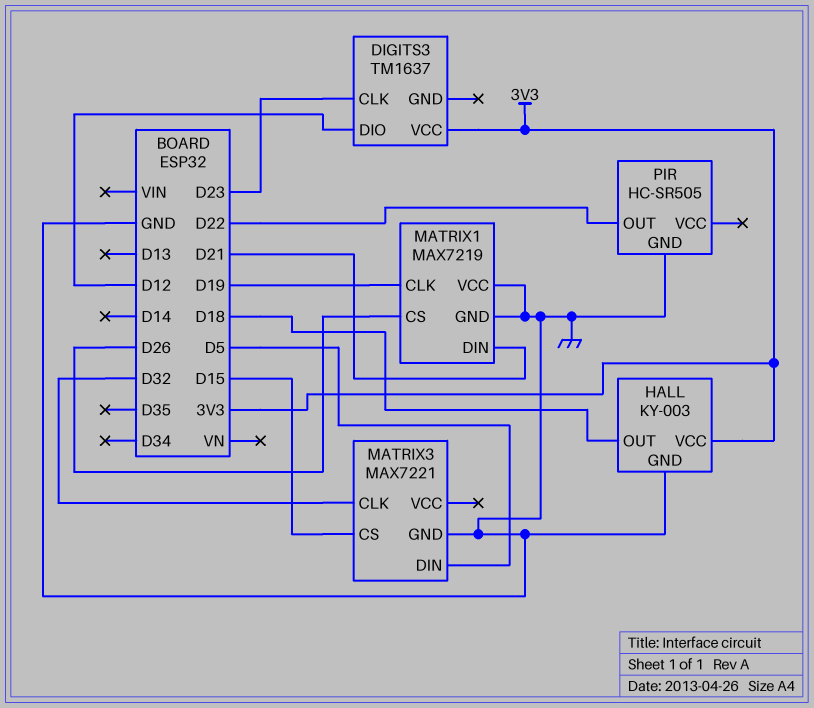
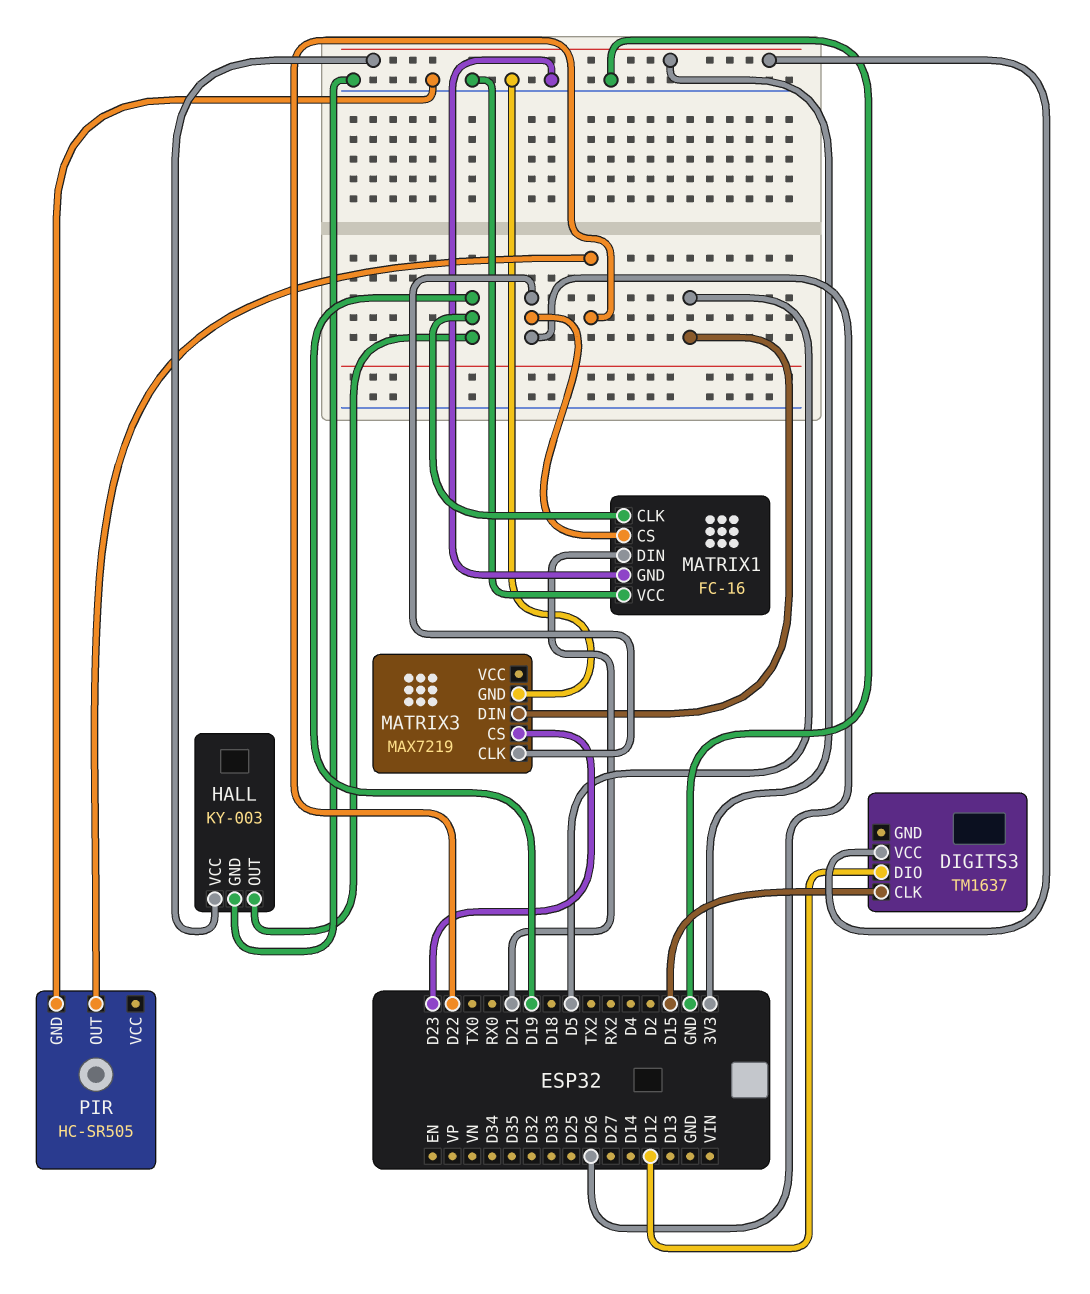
DIGITS3 pin CLK: D23 -> D15
HALL pin OUT: D18 -> D19
MATRIX1: MAX7219 -> FC-16
MATRIX3: MAX7221 -> MAX7219
MATRIX3 pin CLK: D32 -> D26
MATRIX3 pin CS: D15 -> D23

